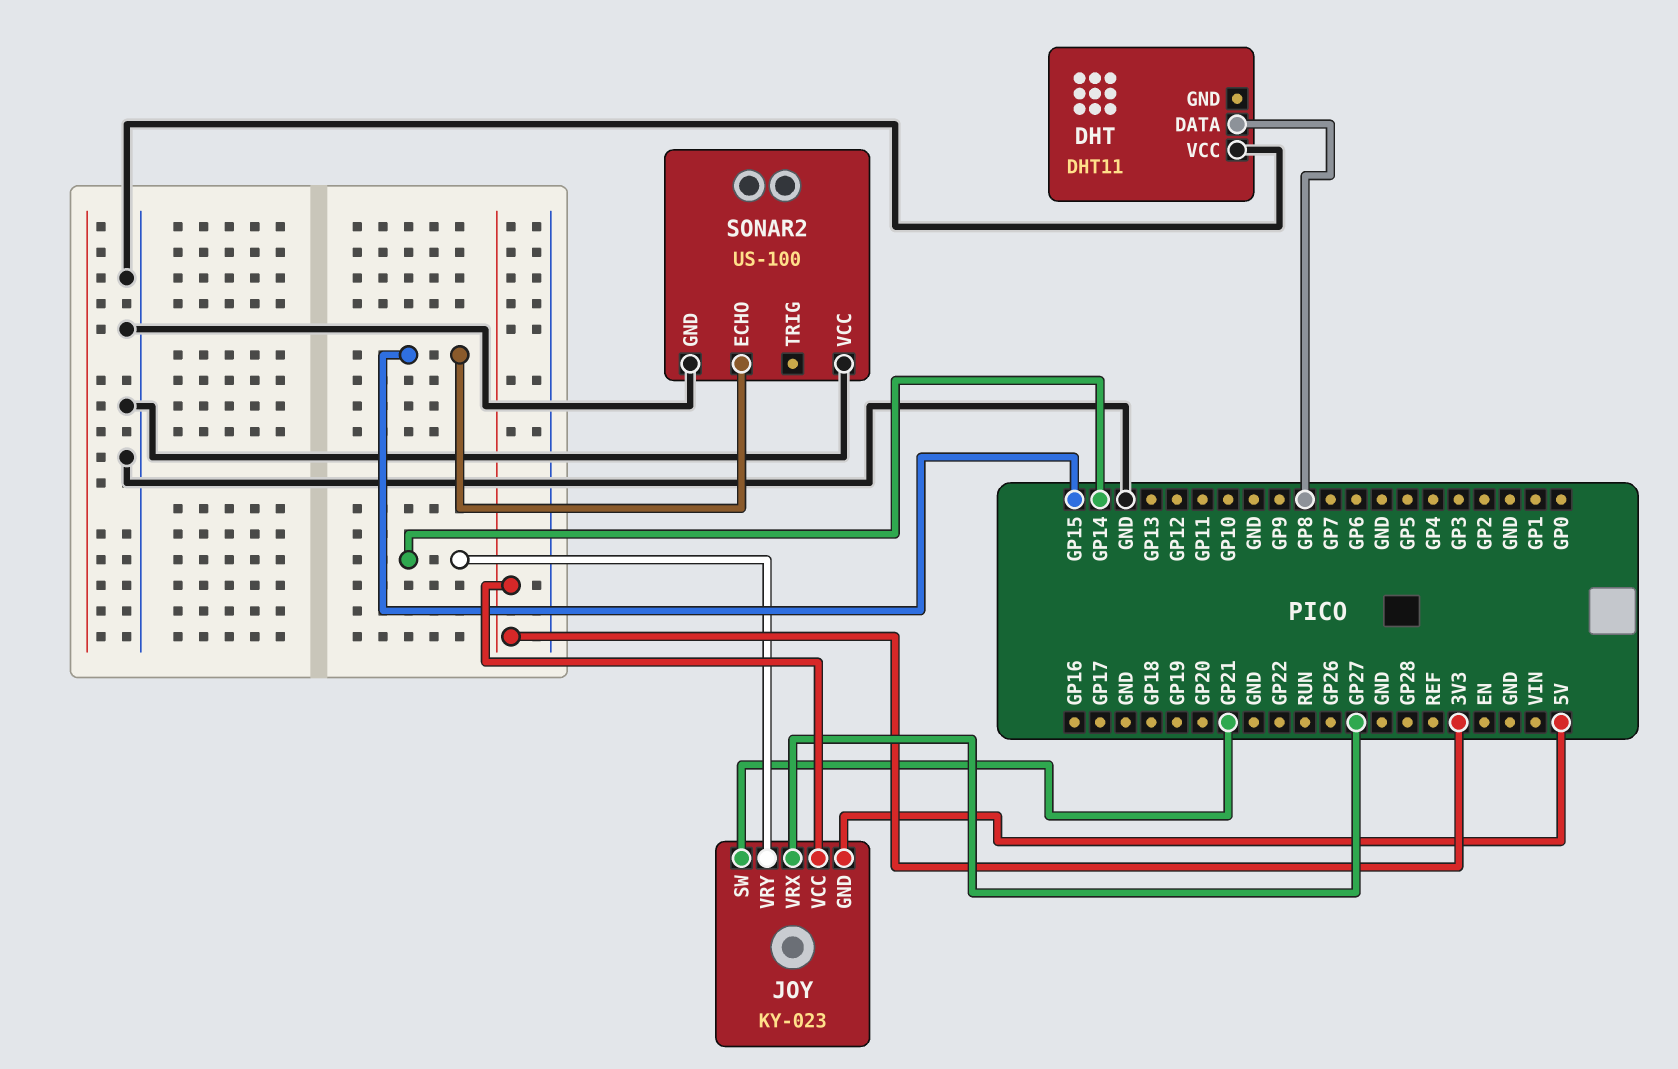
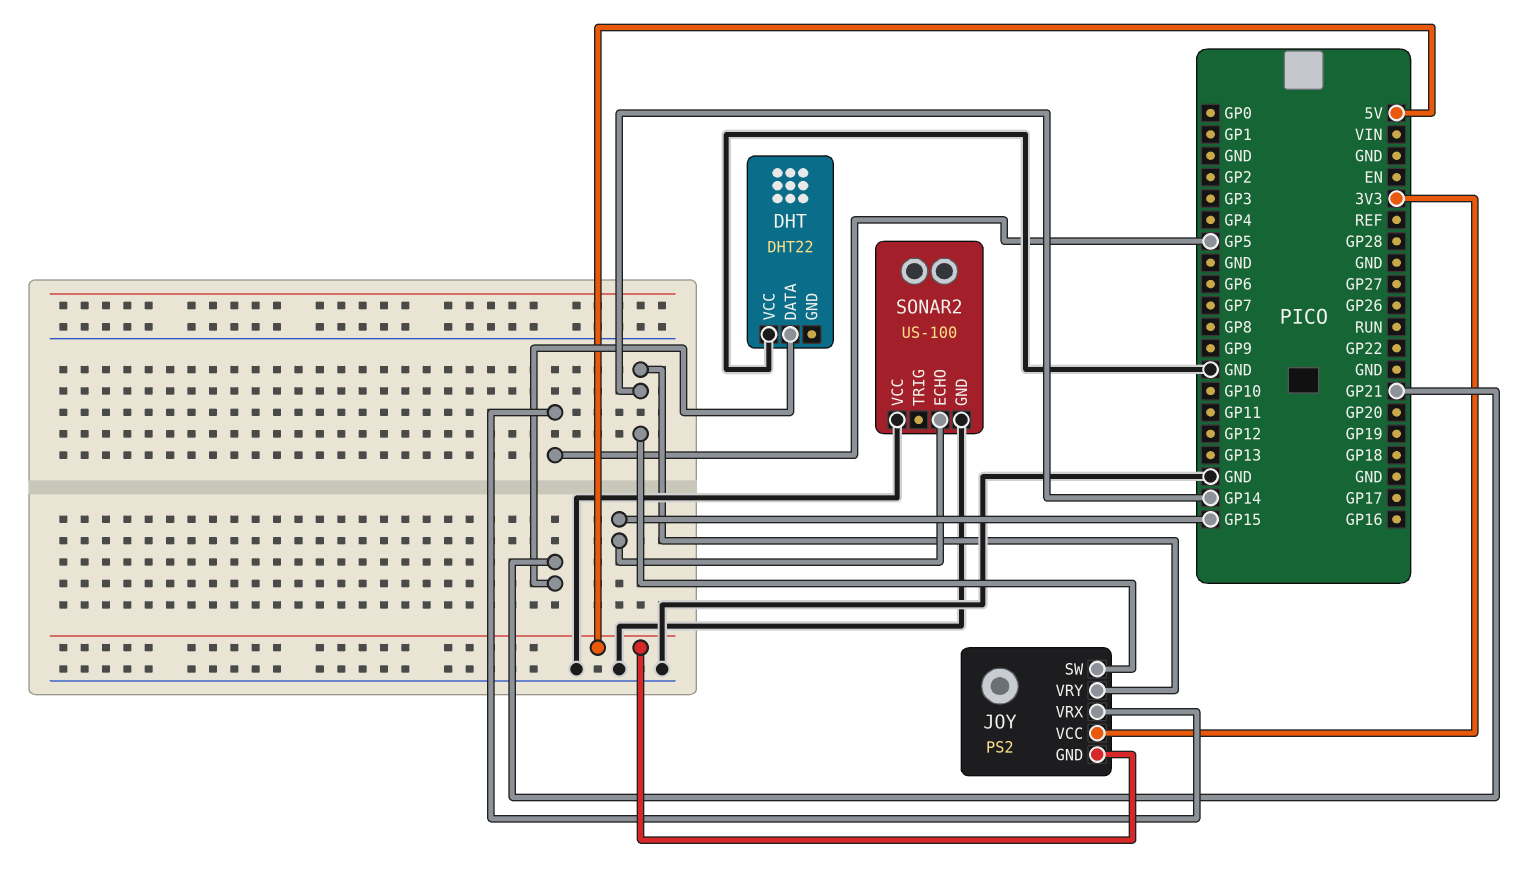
DHT: DHT11 -> DHT22
DHT pin DATA: GP8 -> GP21
JOY: KY-023 -> PS2
JOY pin SW: GP21 -> GP14
JOY pin VRX: GP27 -> GP5

